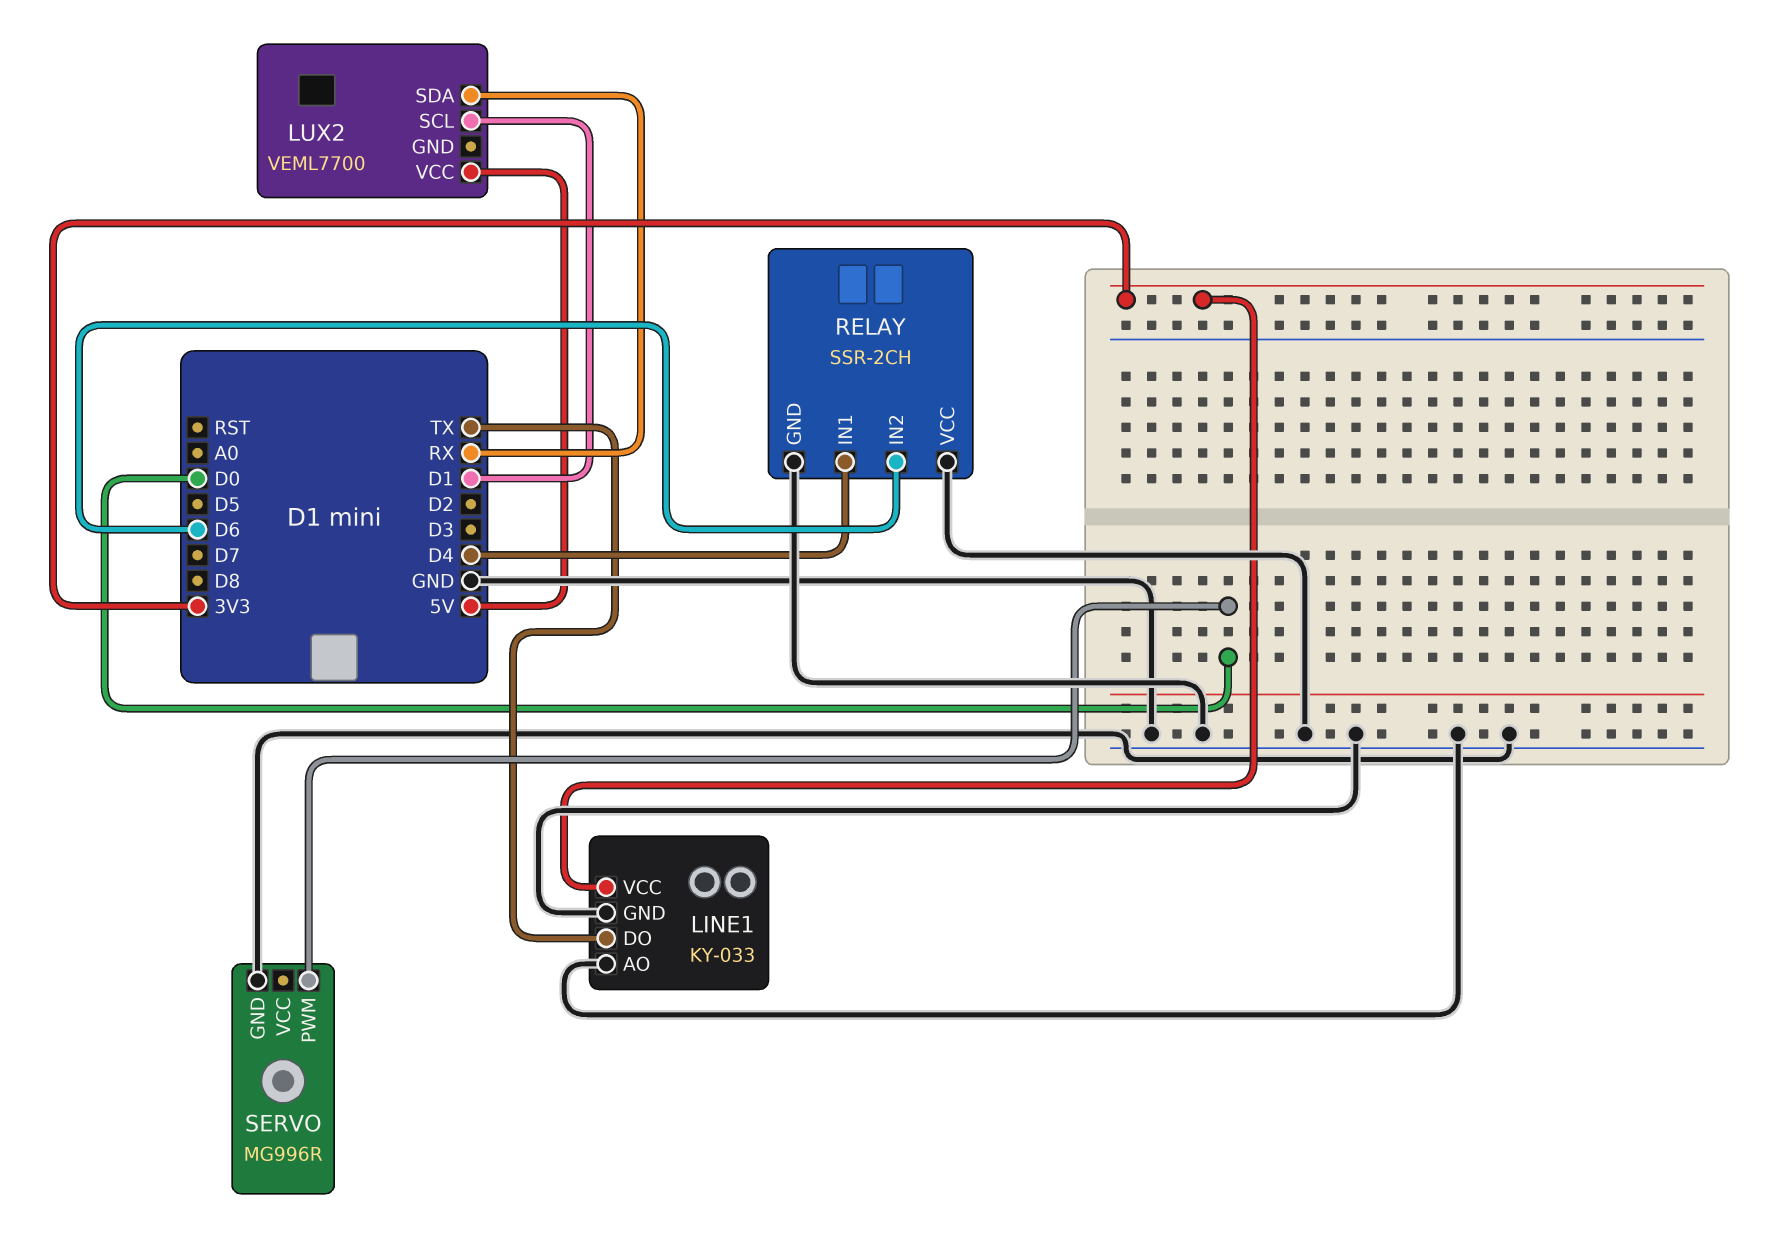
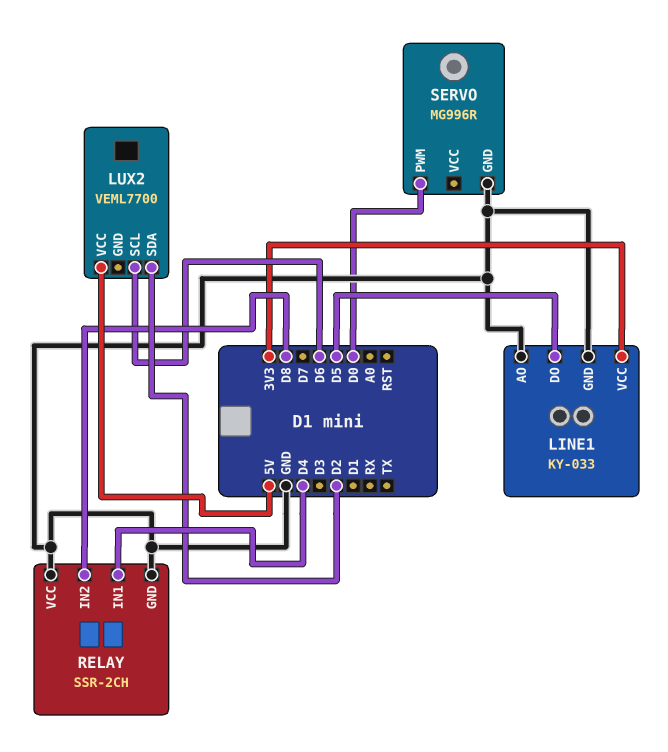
LINE1 pin DO: TX -> D5
LUX2 pin SCL: D1 -> D6
LUX2 pin SDA: RX -> D2
RELAY pin IN2: D6 -> D8

